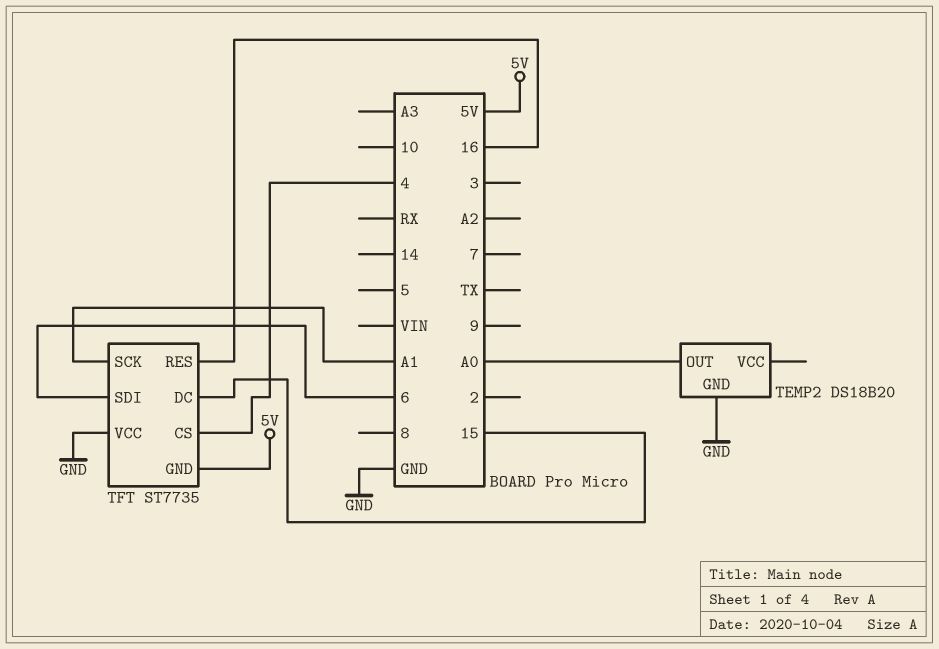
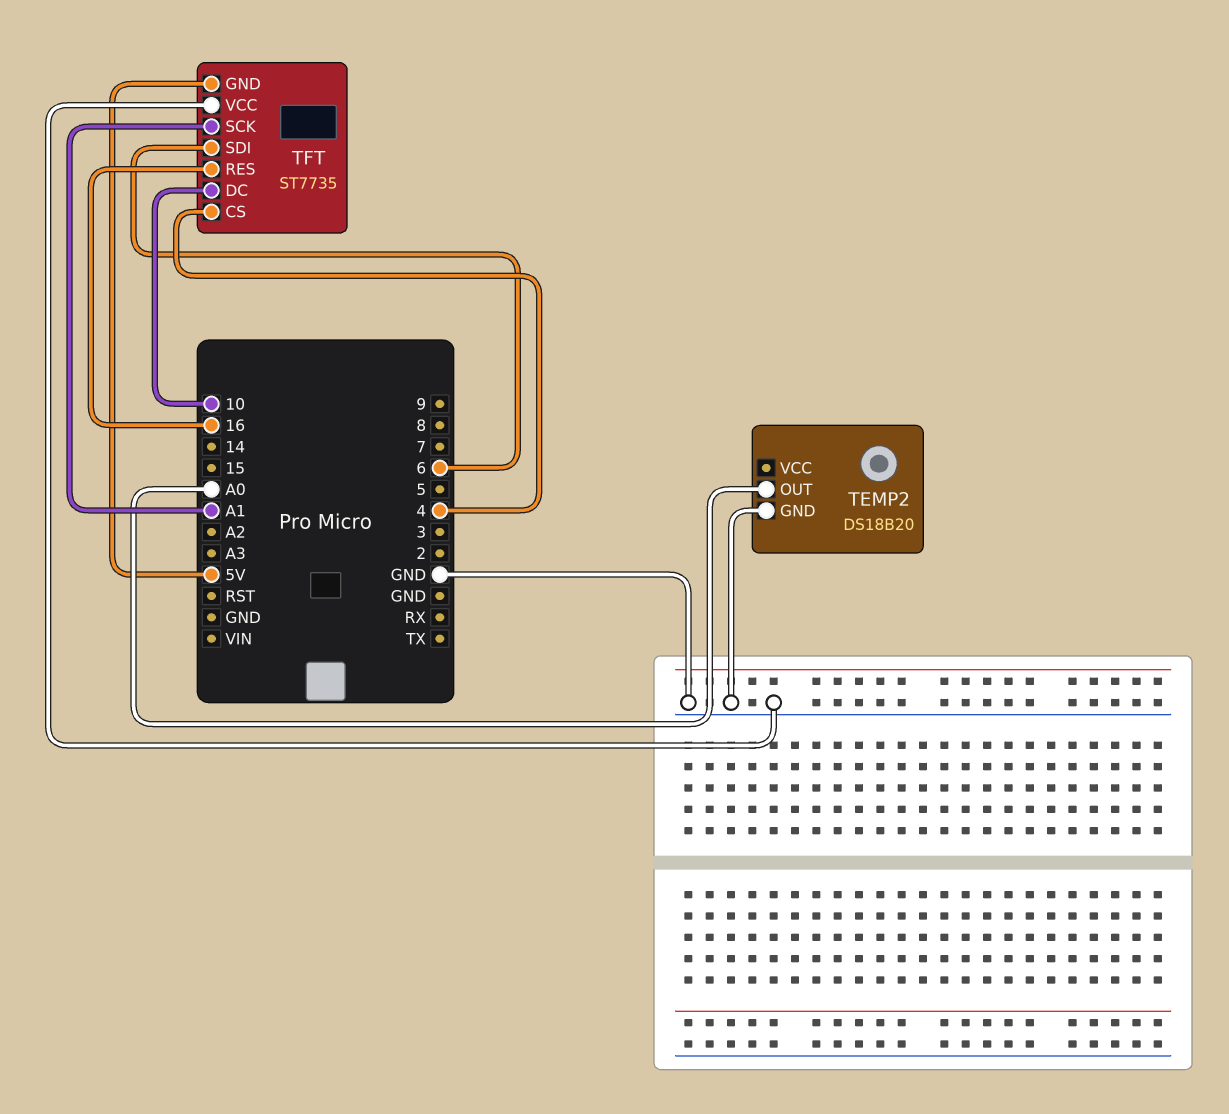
TFT pin DC: 15 -> 10

